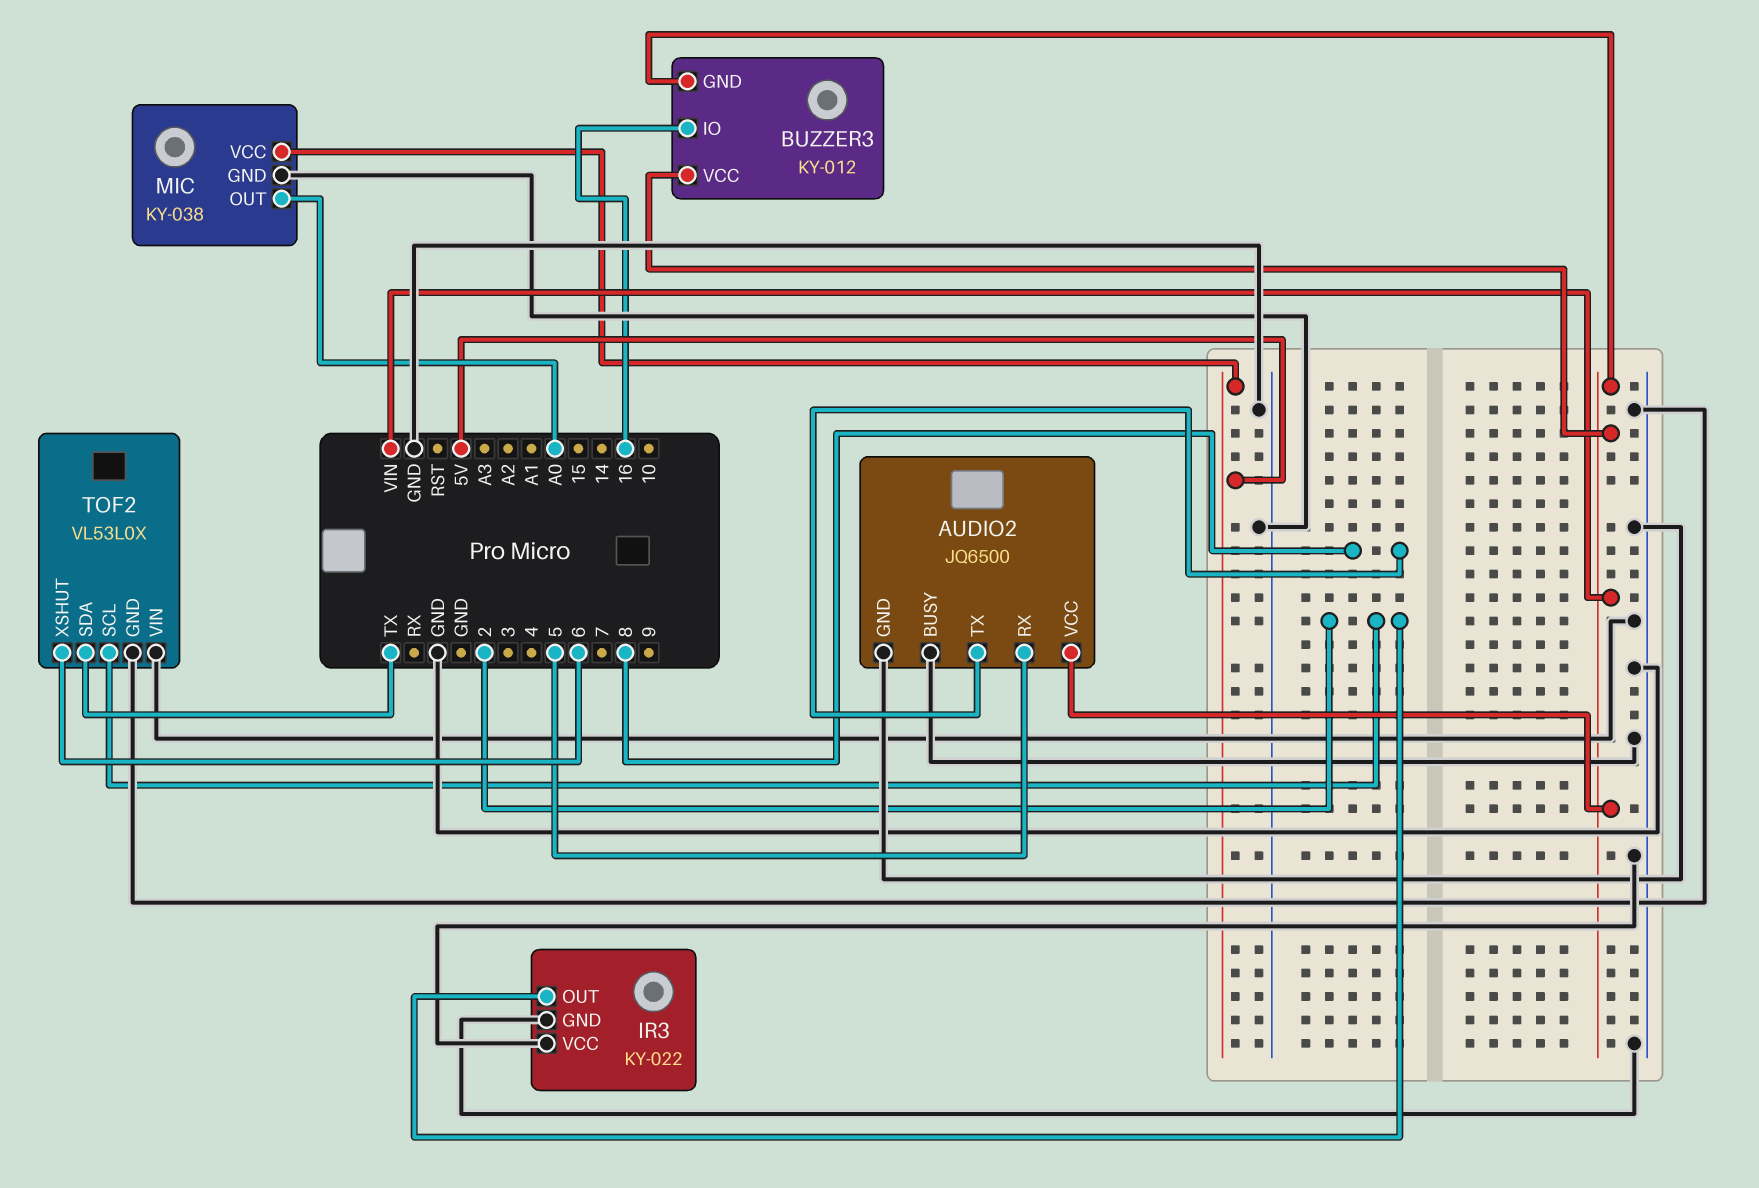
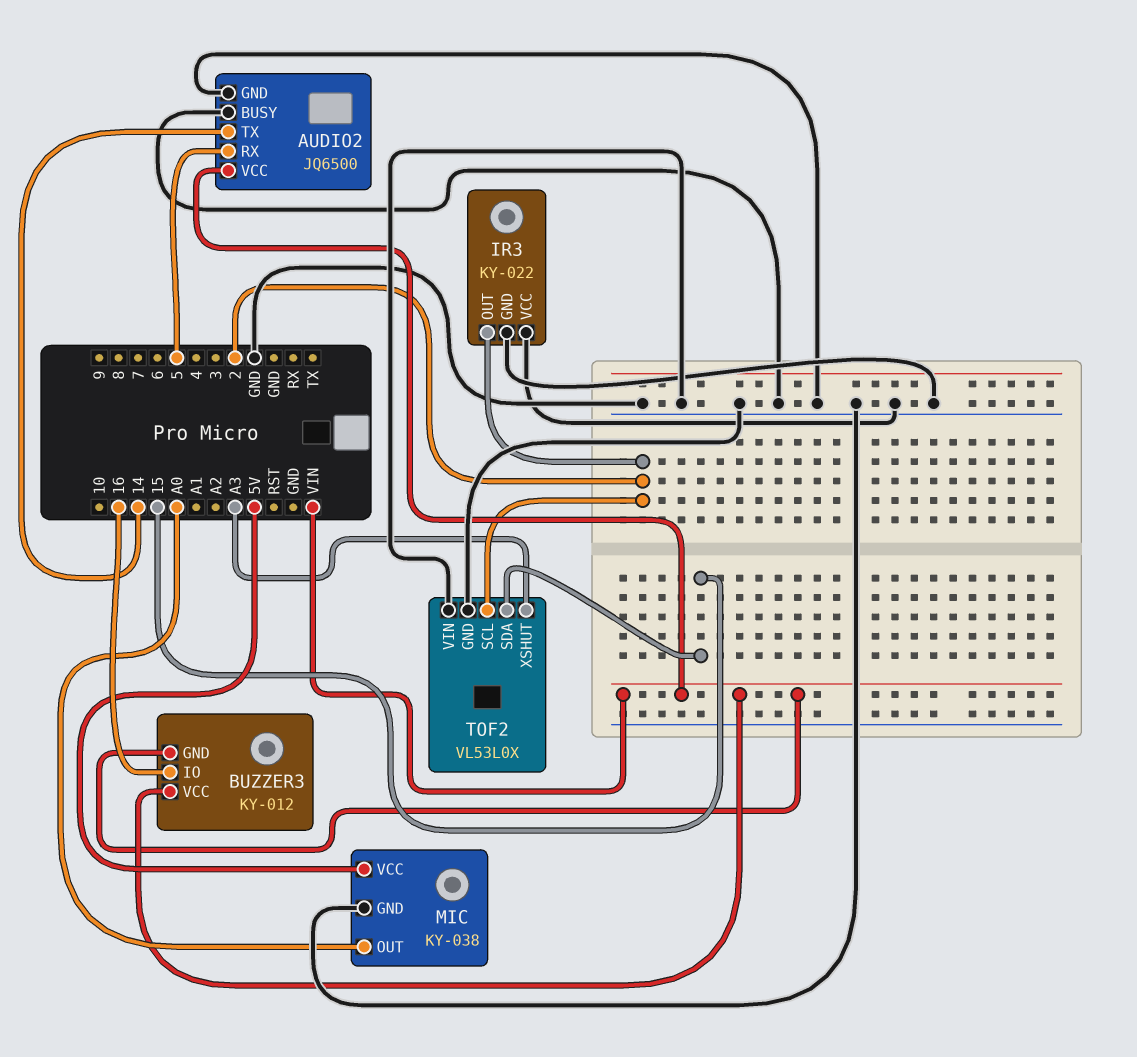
AUDIO2 pin TX: 8 -> 14
TOF2 pin SDA: TX -> 15
TOF2 pin XSHUT: 6 -> A3

